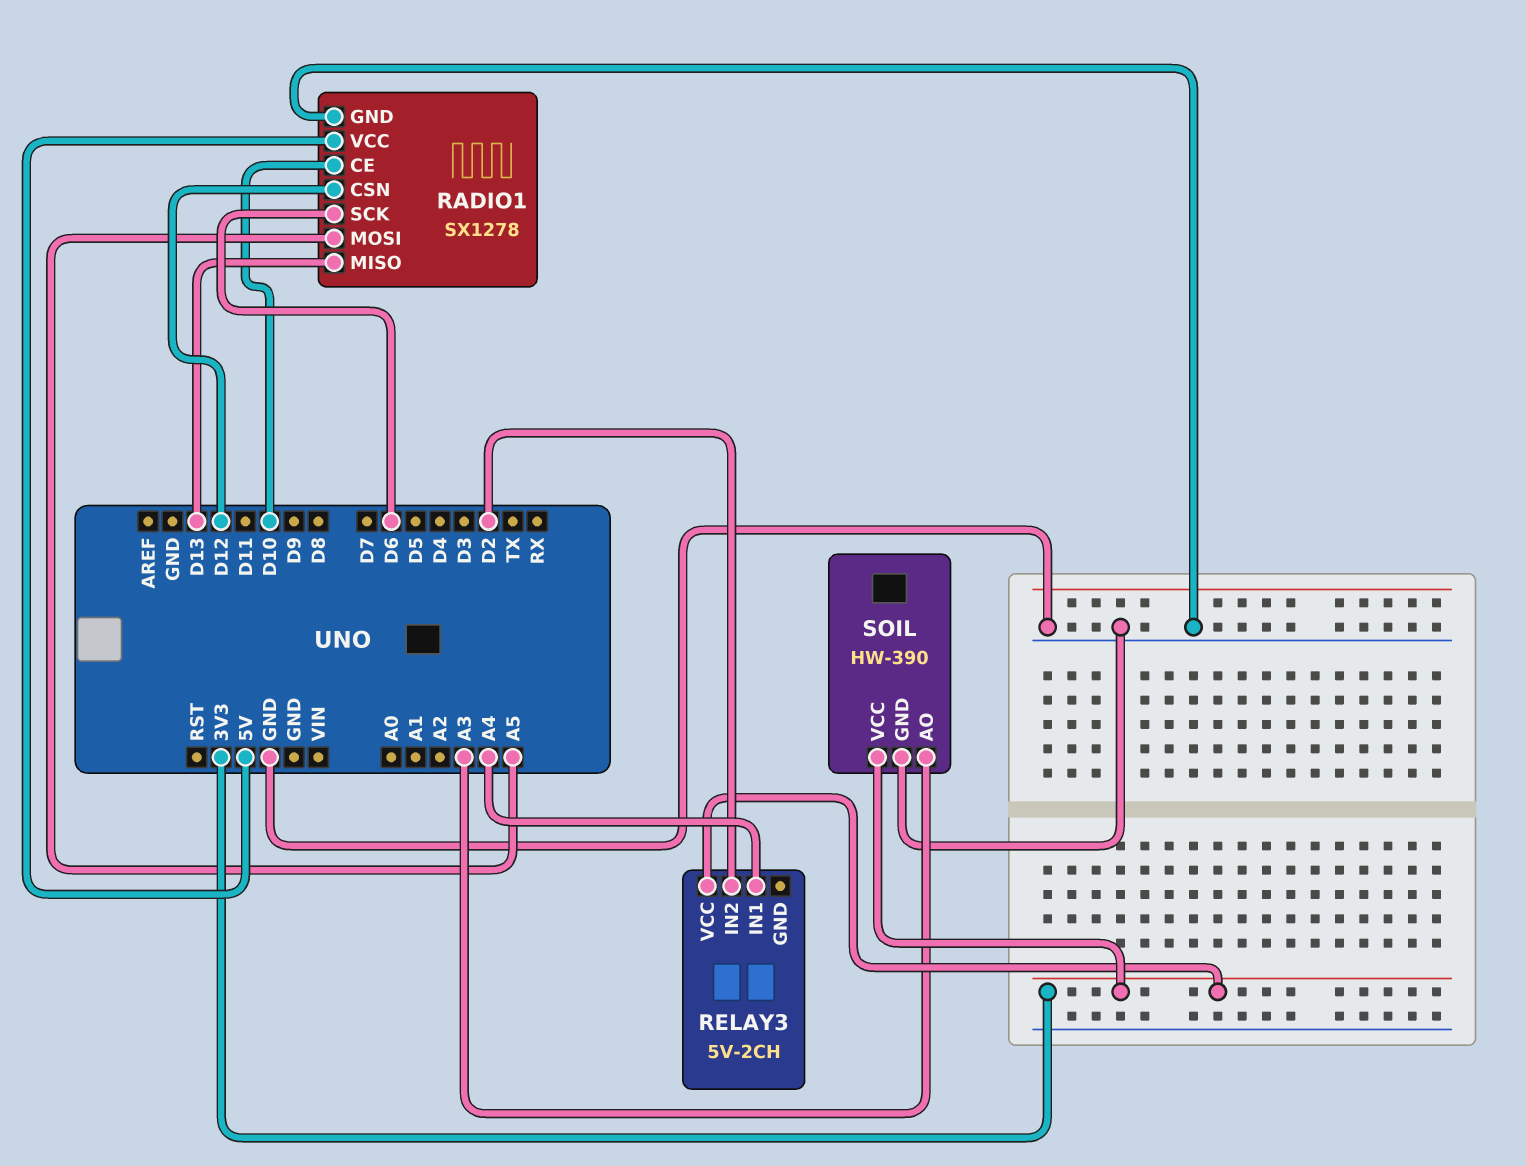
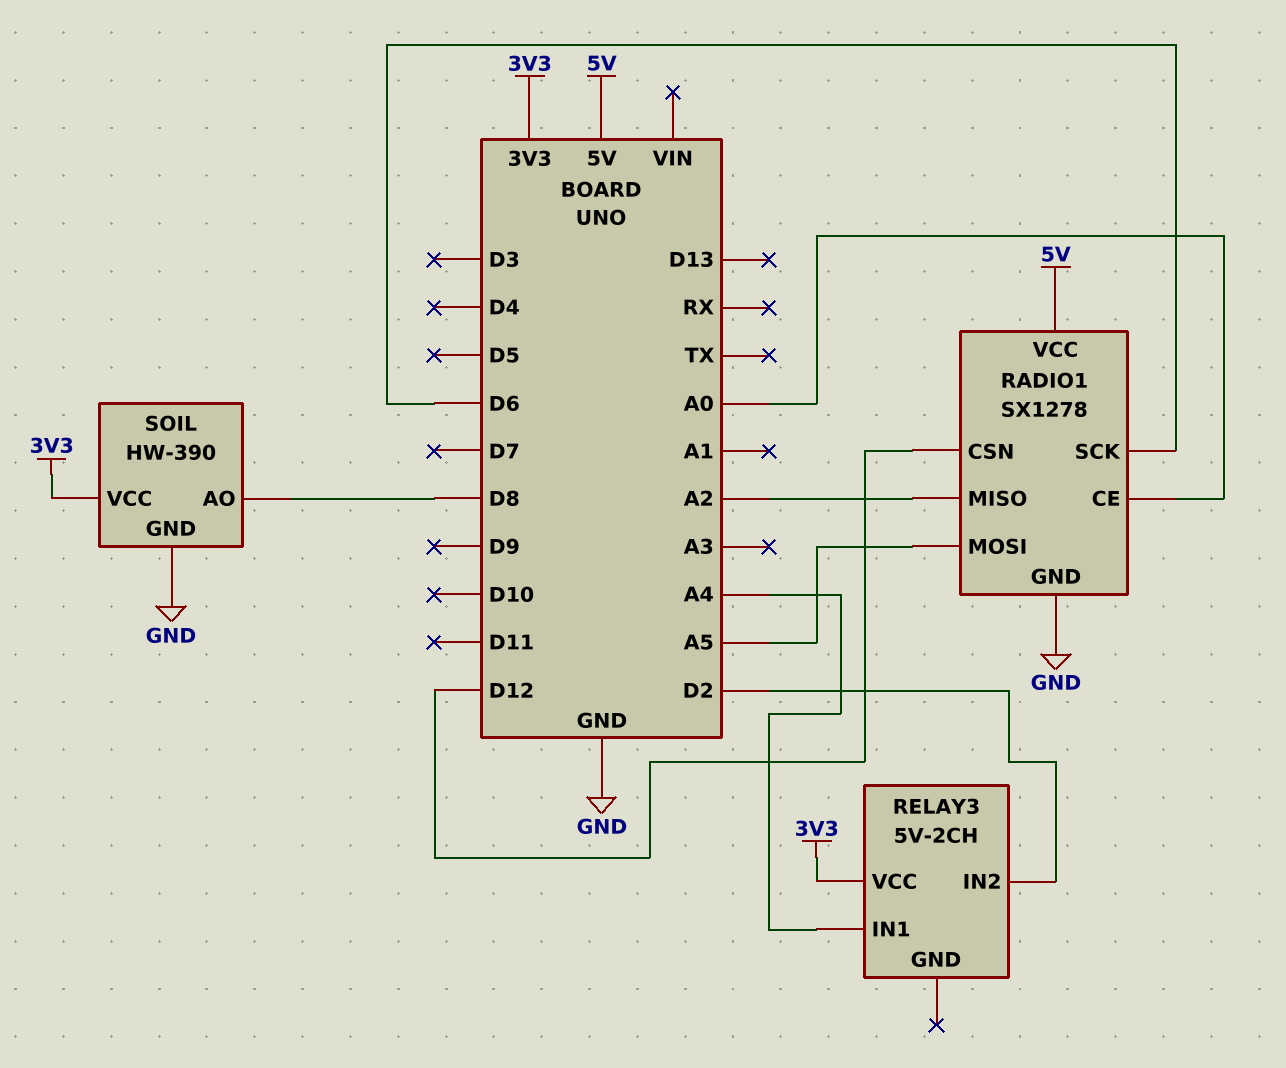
RADIO1 pin CE: D10 -> A0
RADIO1 pin MISO: D13 -> A2
SOIL pin AO: A3 -> D8

